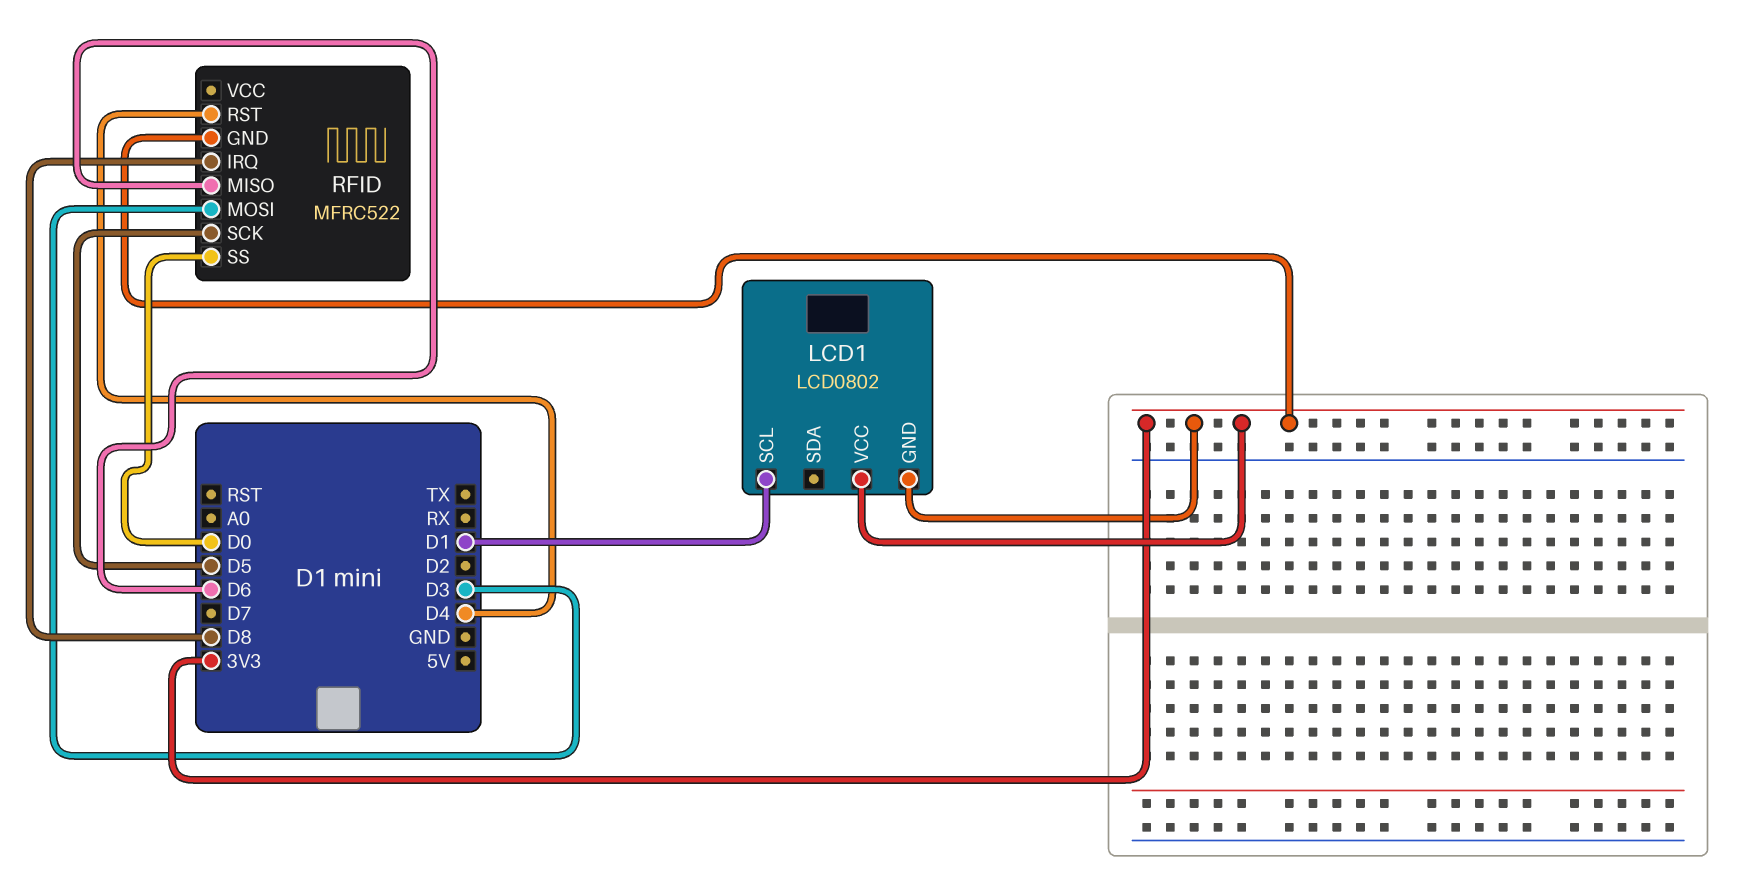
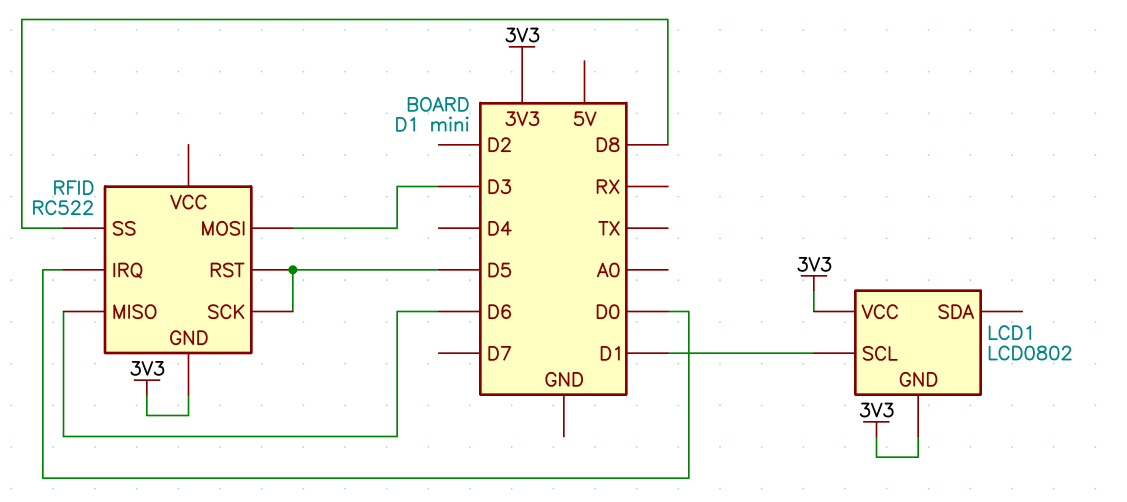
RFID: MFRC522 -> RC522
RFID pin IRQ: D8 -> D0
RFID pin RST: D4 -> D5
RFID pin SS: D0 -> D8

